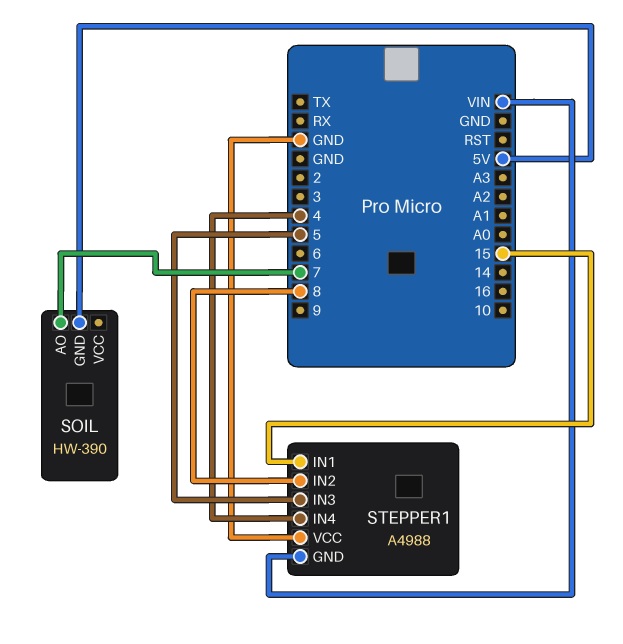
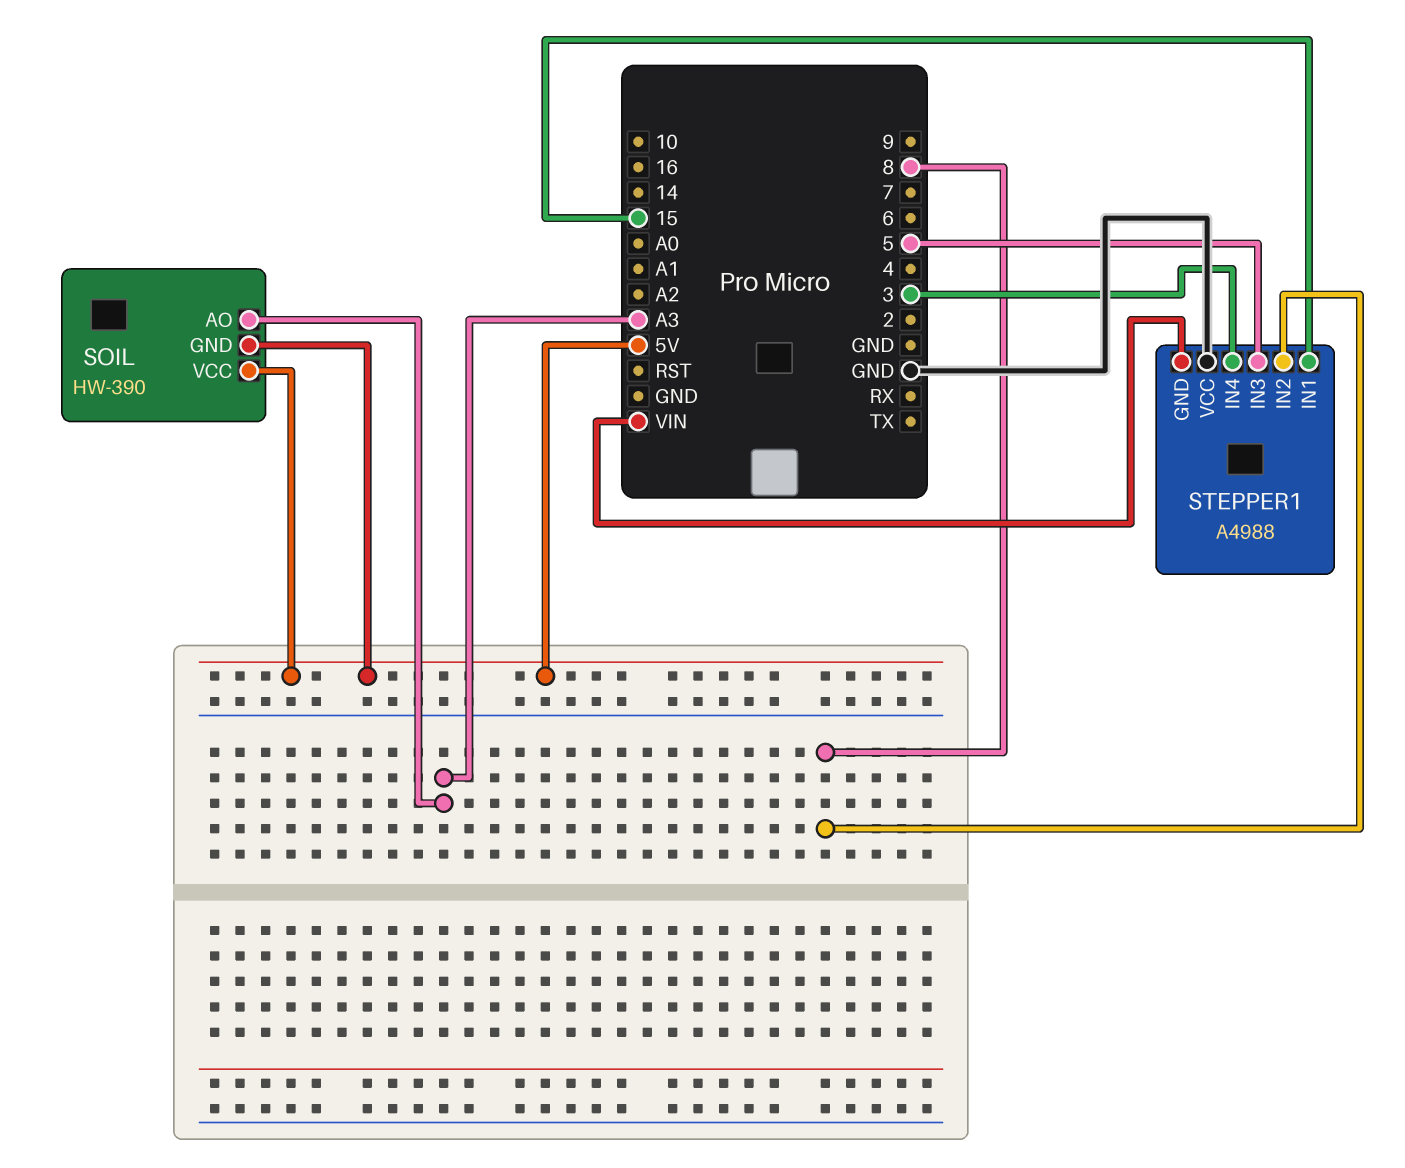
SOIL pin AO: 7 -> A3
SOIL pin VCC: none -> 5V
STEPPER1 pin IN4: 4 -> 3

